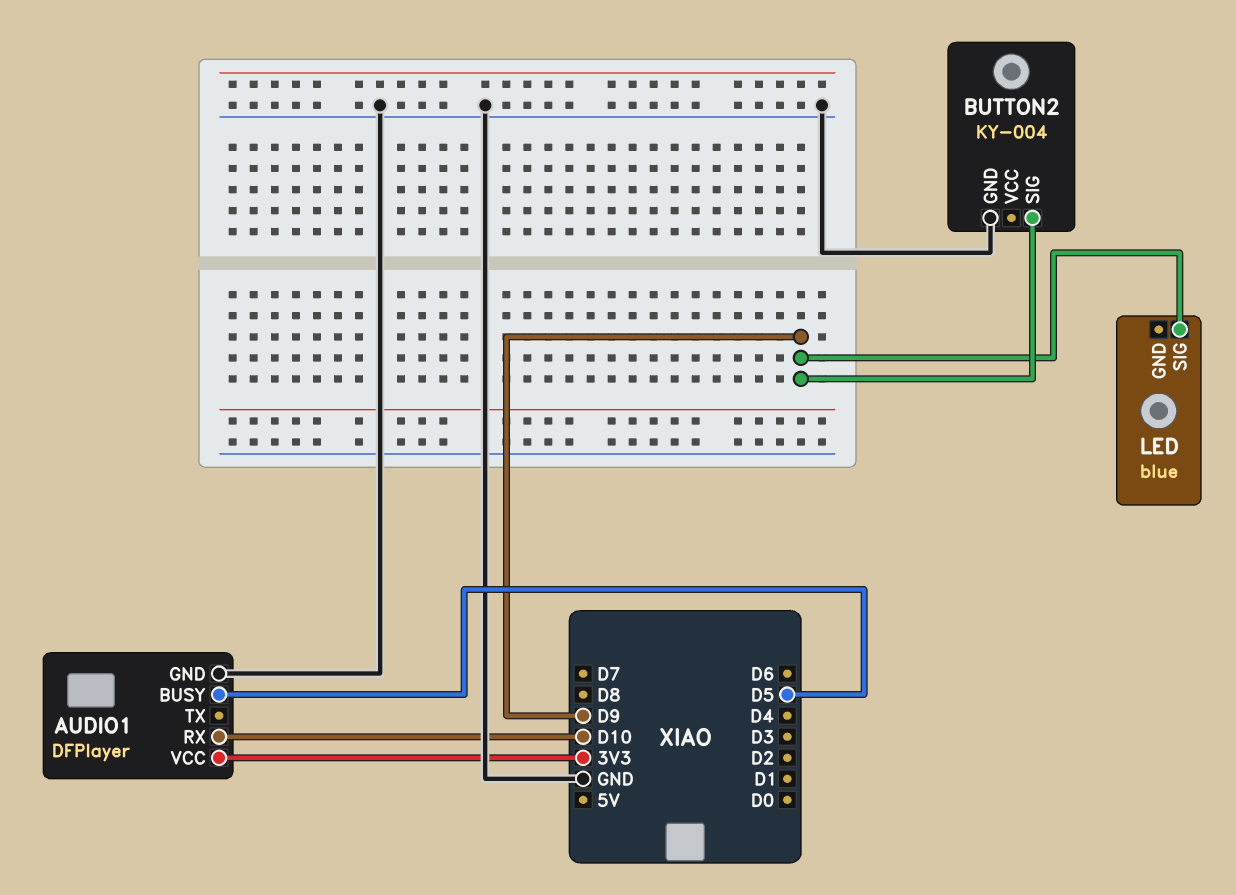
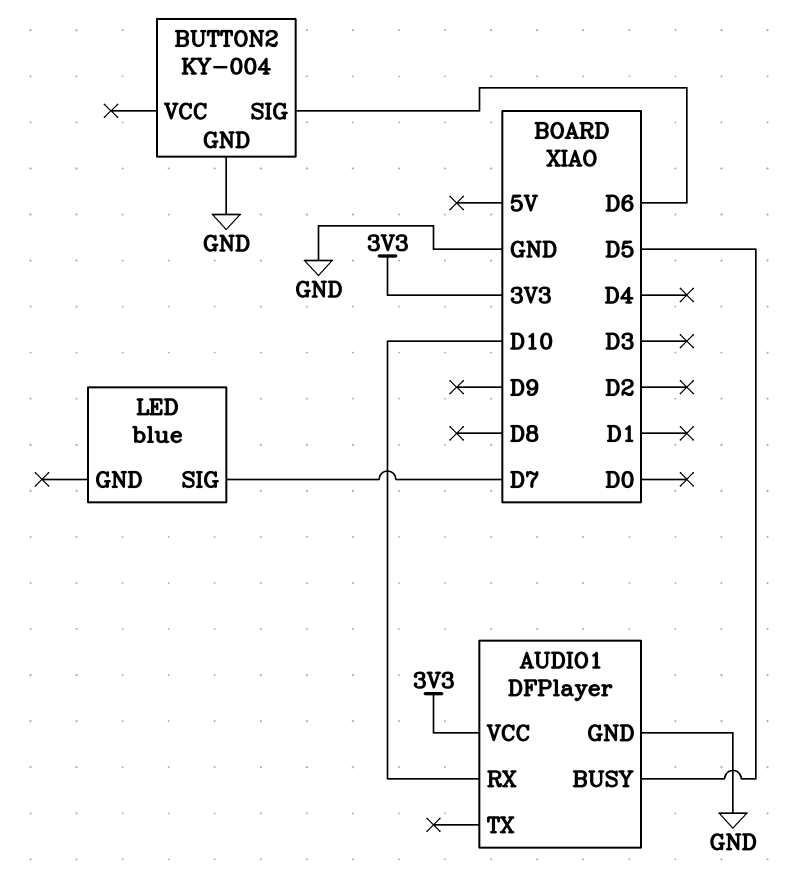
BUTTON2 pin SIG: D9 -> D6
LED pin SIG: D9 -> D7

